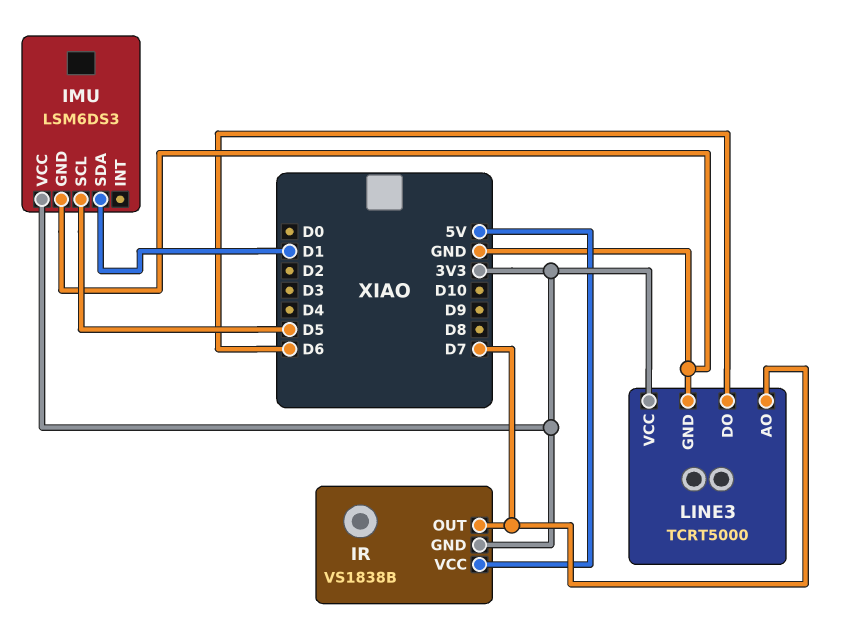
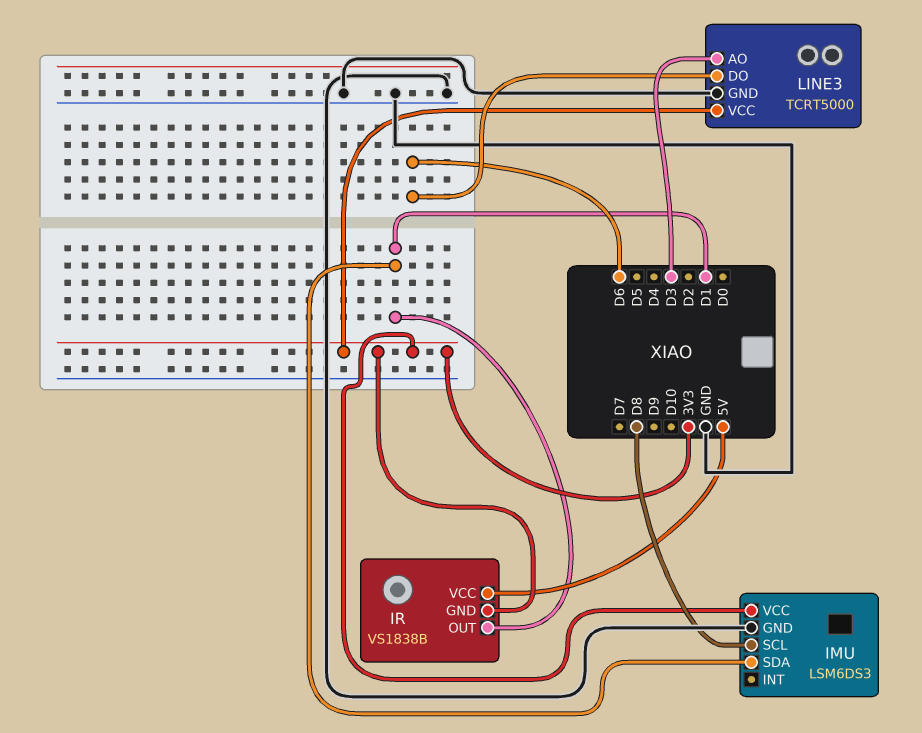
IMU pin SCL: D5 -> D8
IR pin OUT: D7 -> D1
LINE3 pin AO: D7 -> D3

